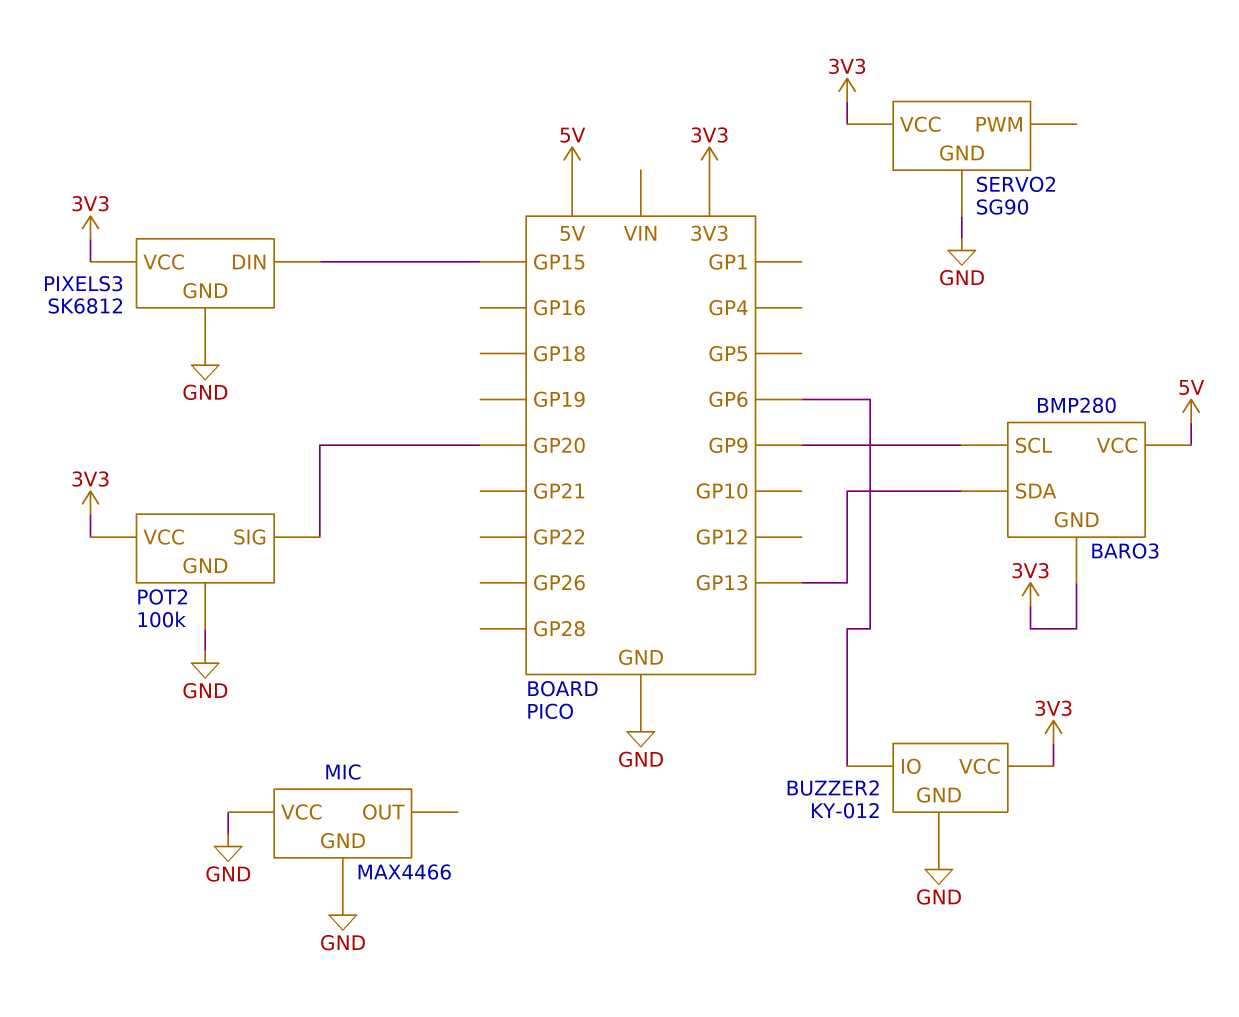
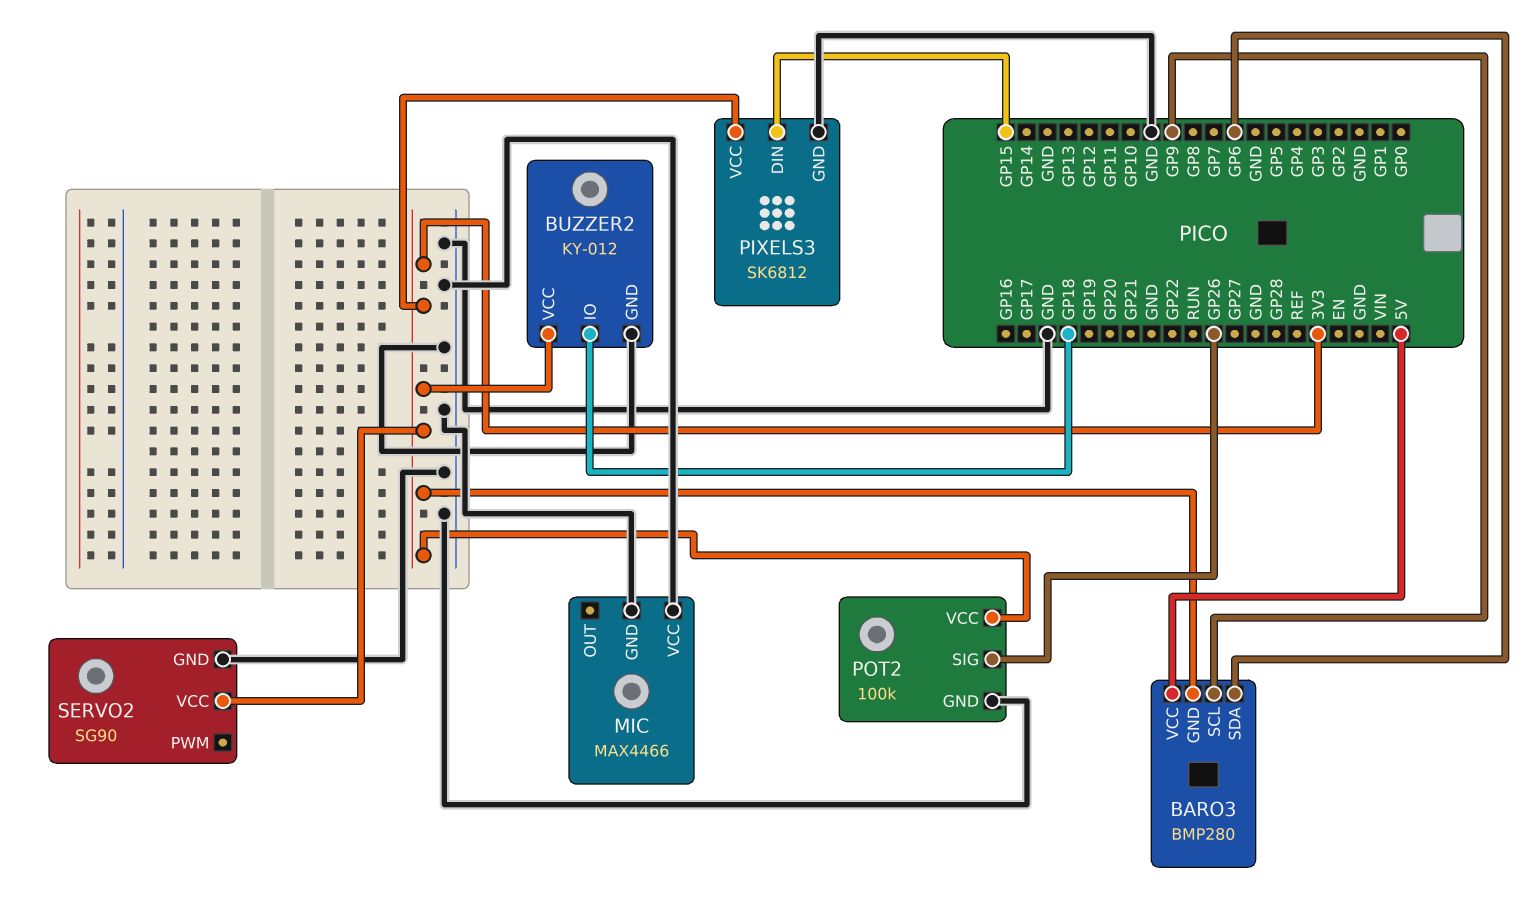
BARO3 pin SDA: GP13 -> GP6
BUZZER2 pin IO: GP6 -> GP18
POT2 pin SIG: GP20 -> GP26

